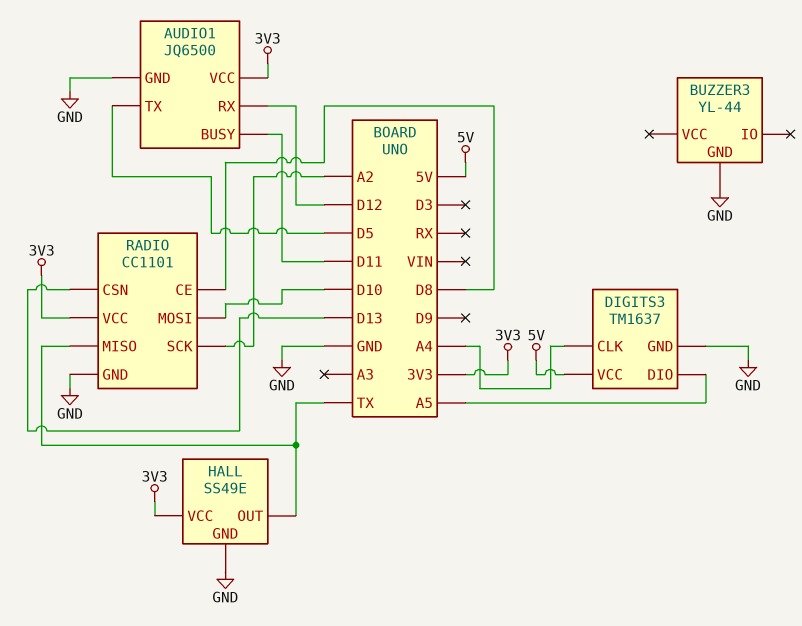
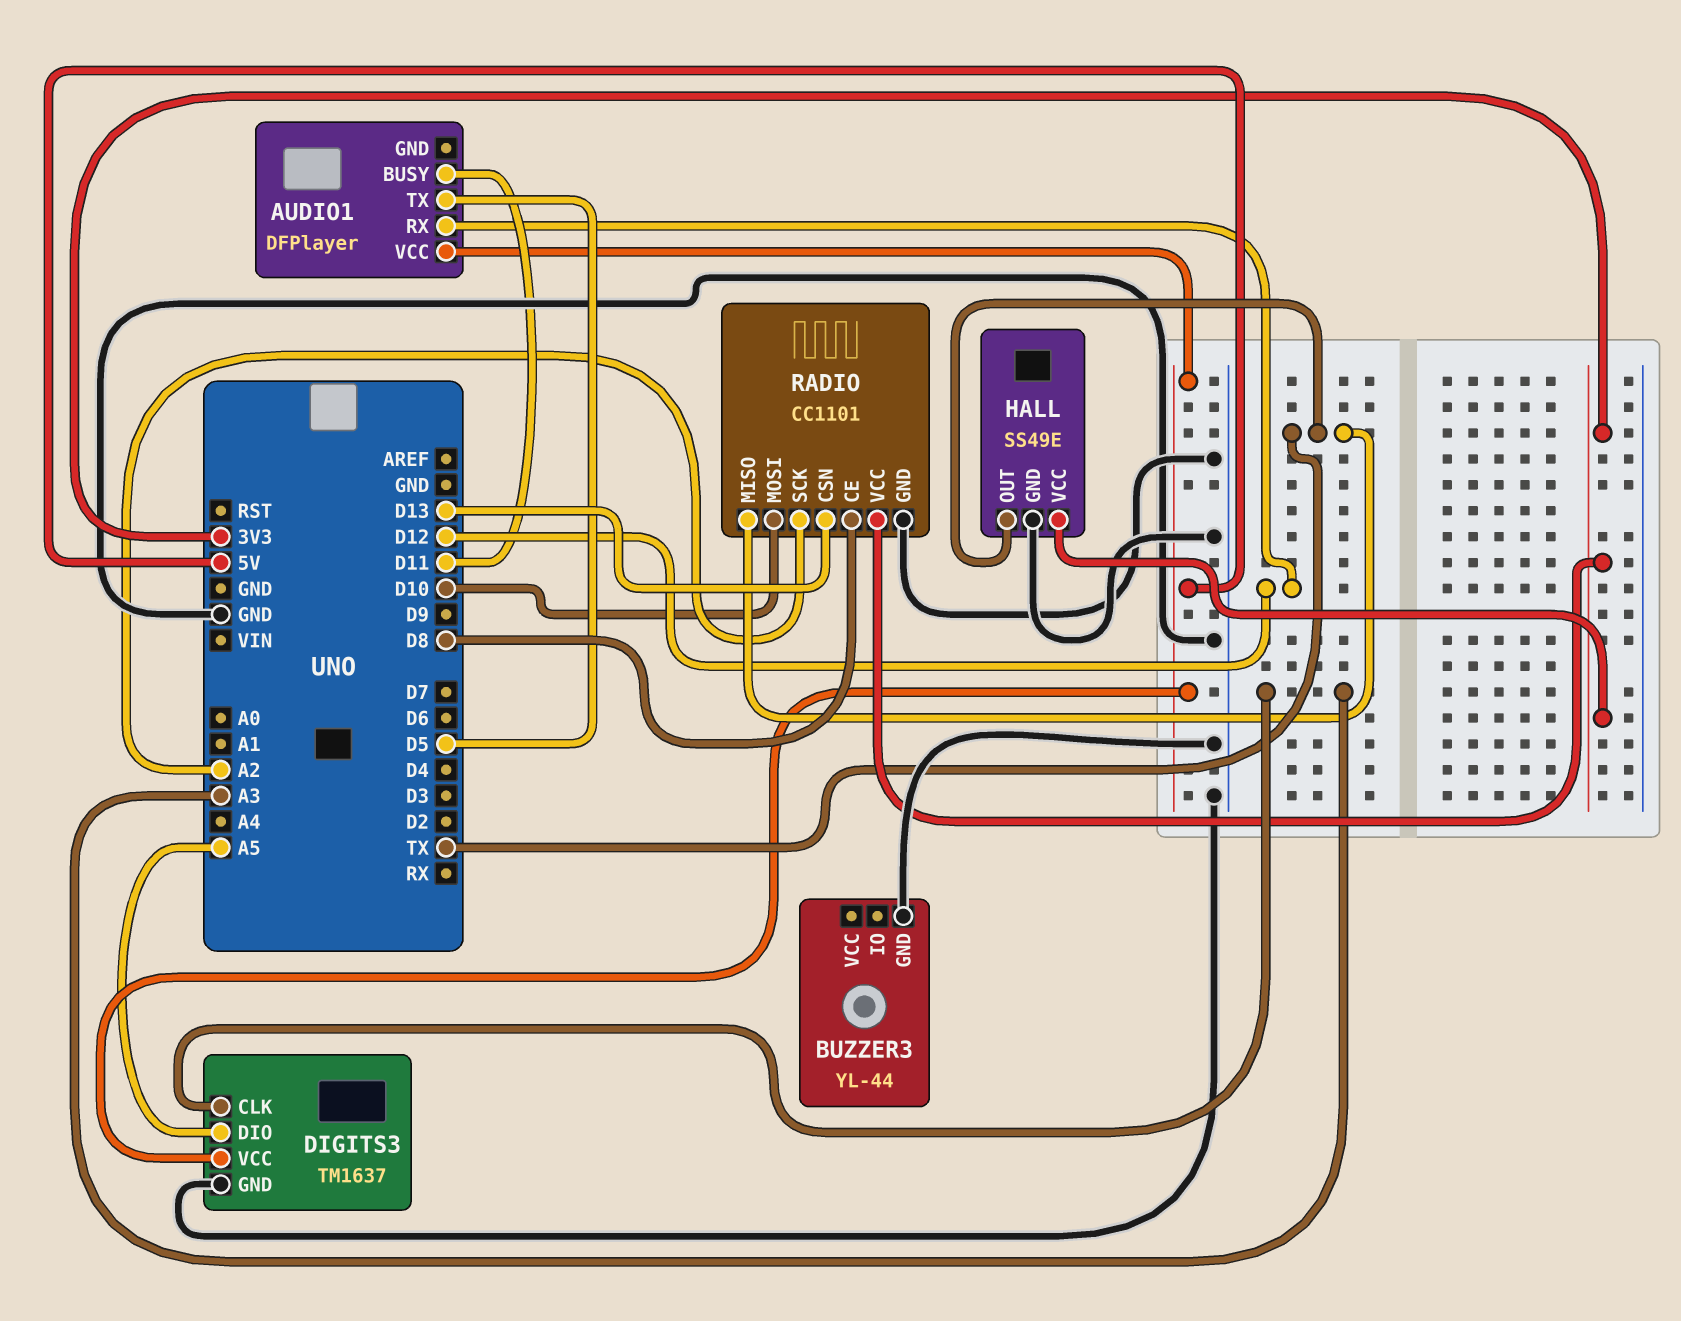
AUDIO1: JQ6500 -> DFPlayer
AUDIO1 pin GND: GND -> none
AUDIO1 pin VCC: 3V3 -> 5V
DIGITS3 pin CLK: A4 -> A3

